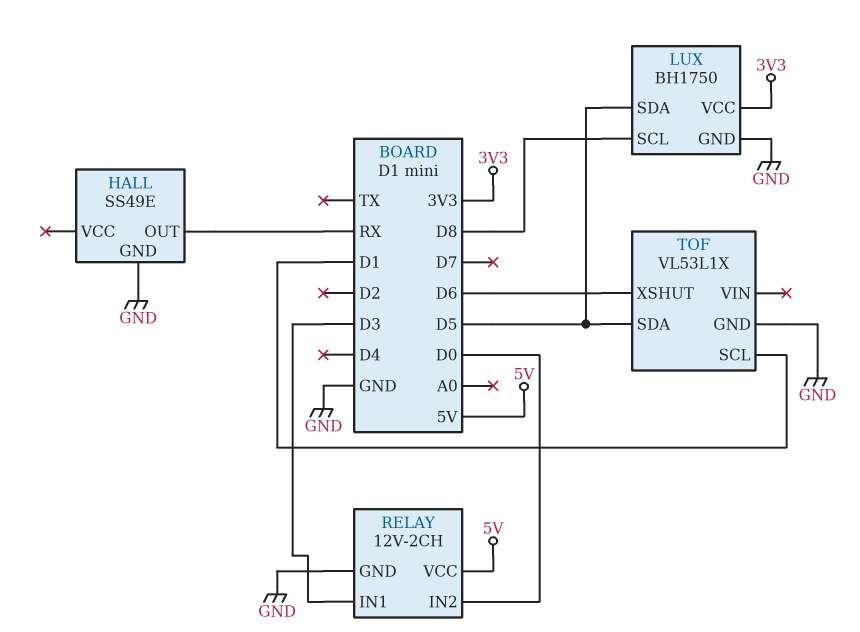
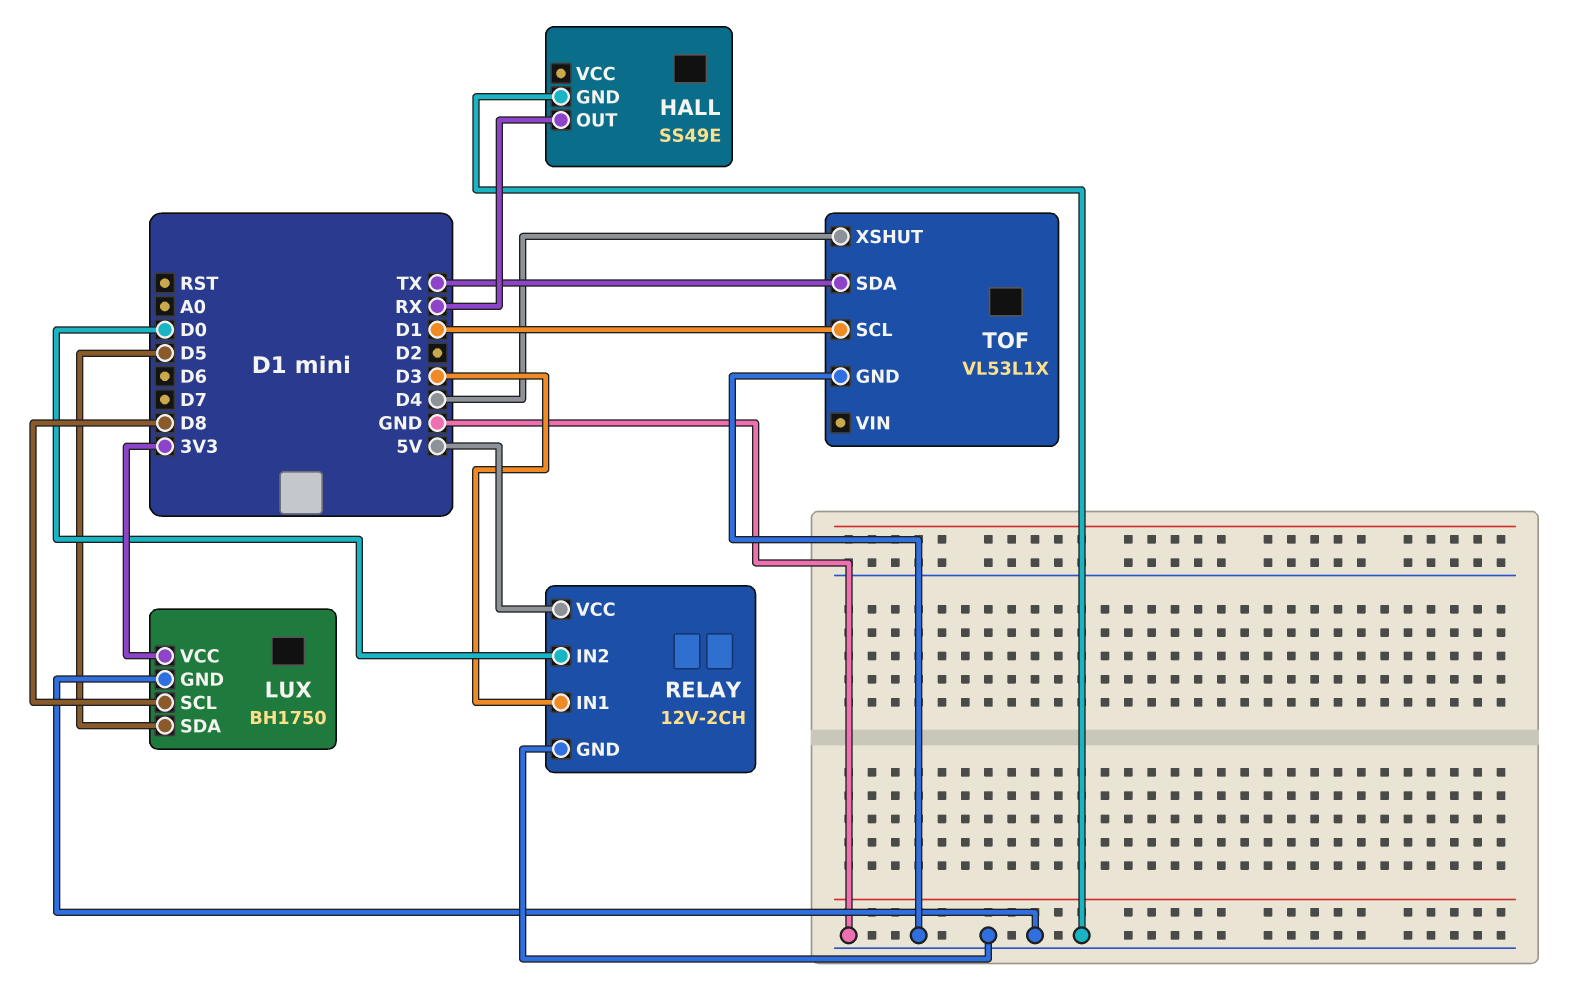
TOF pin SDA: D5 -> TX
TOF pin XSHUT: D6 -> D4

